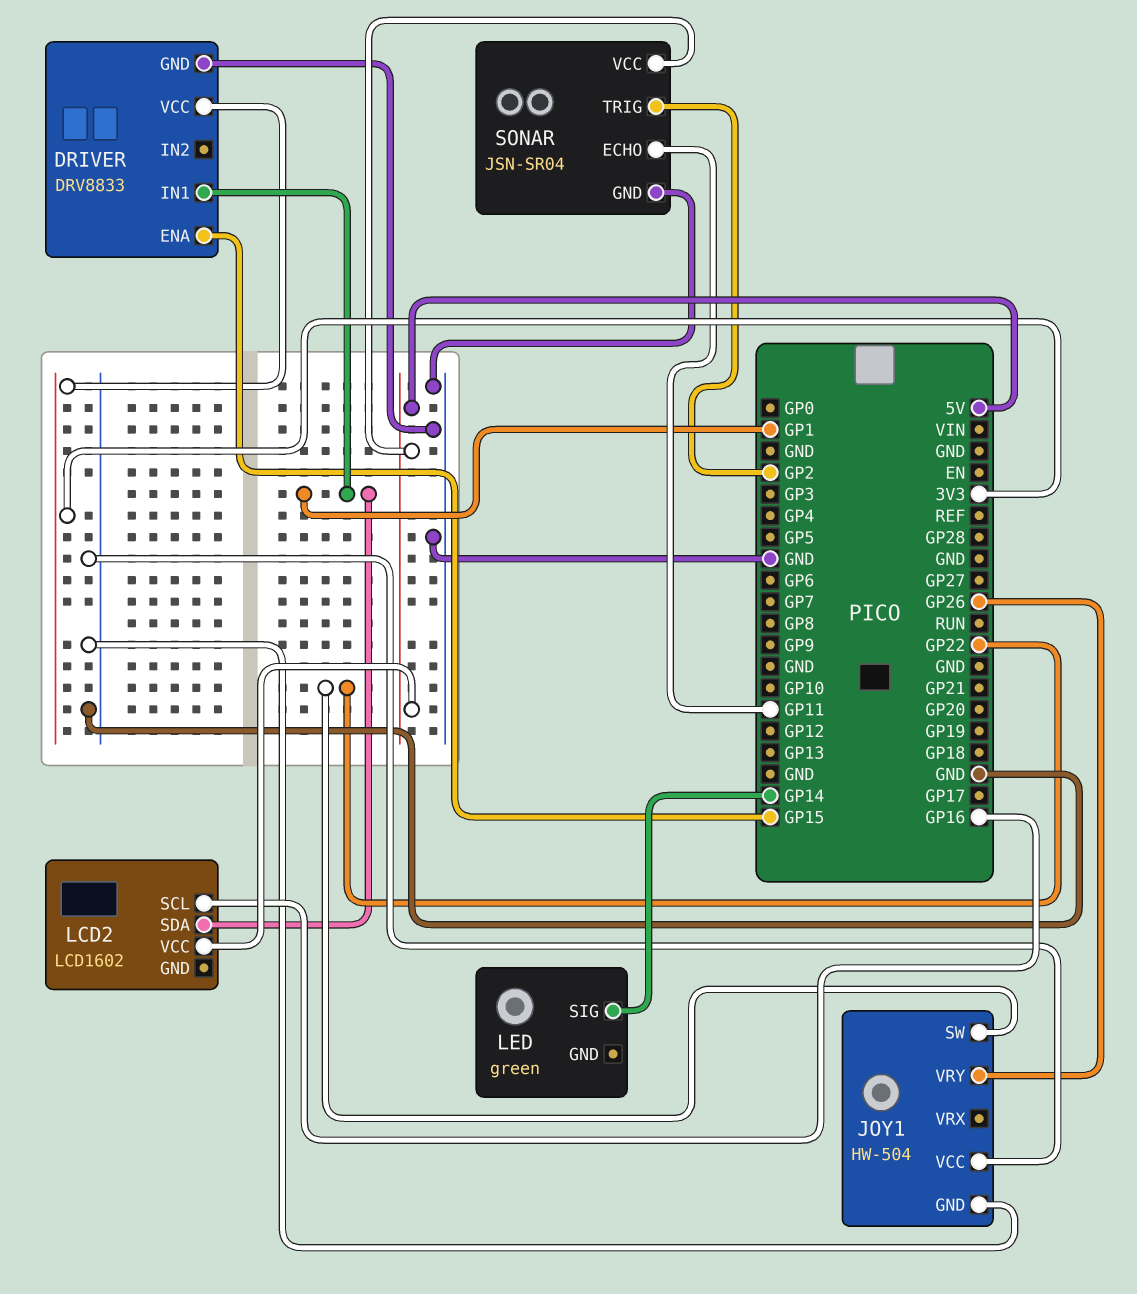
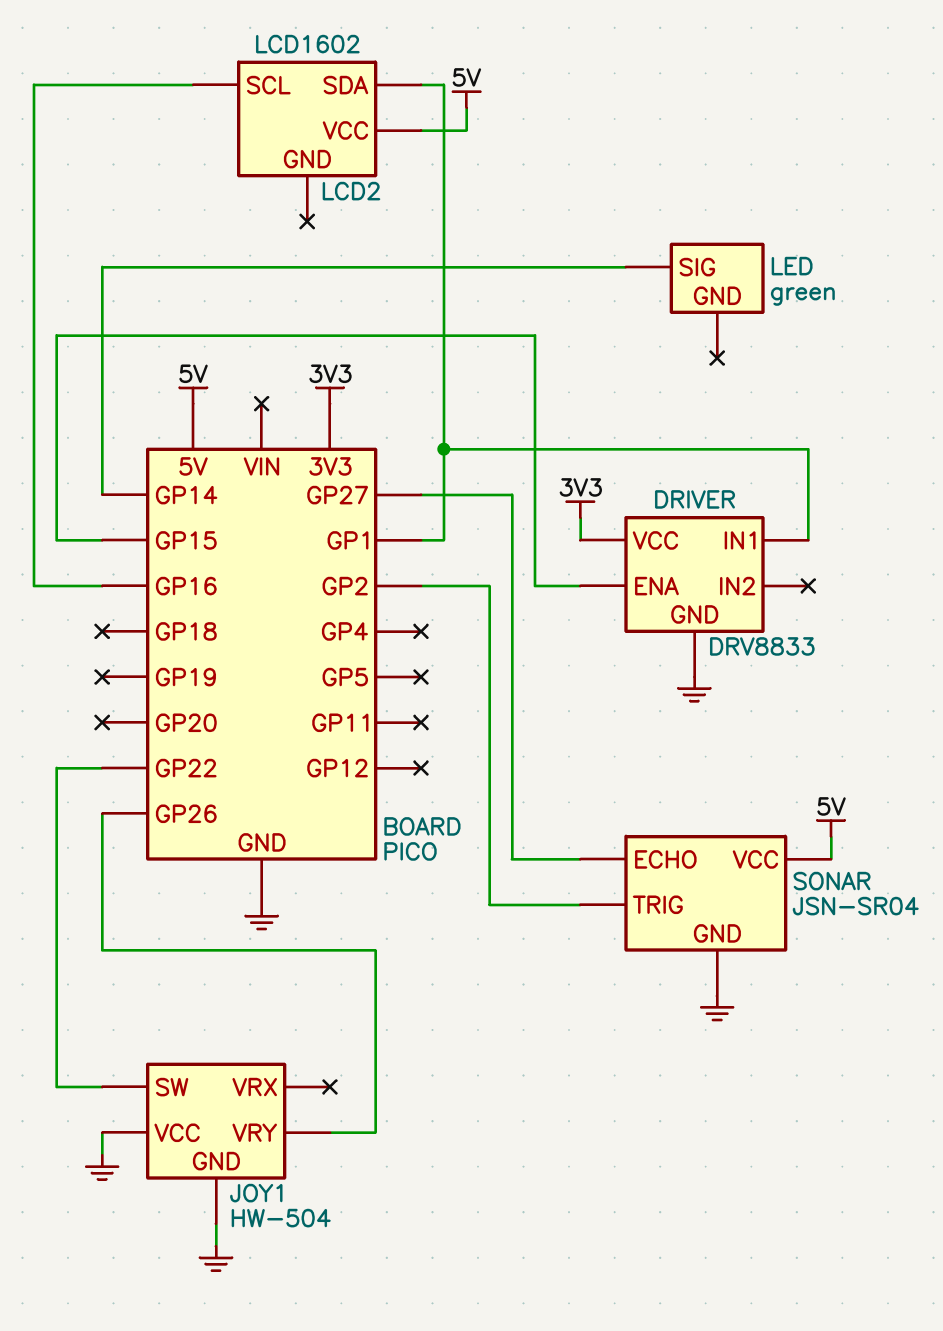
SONAR pin ECHO: GP11 -> GP27

